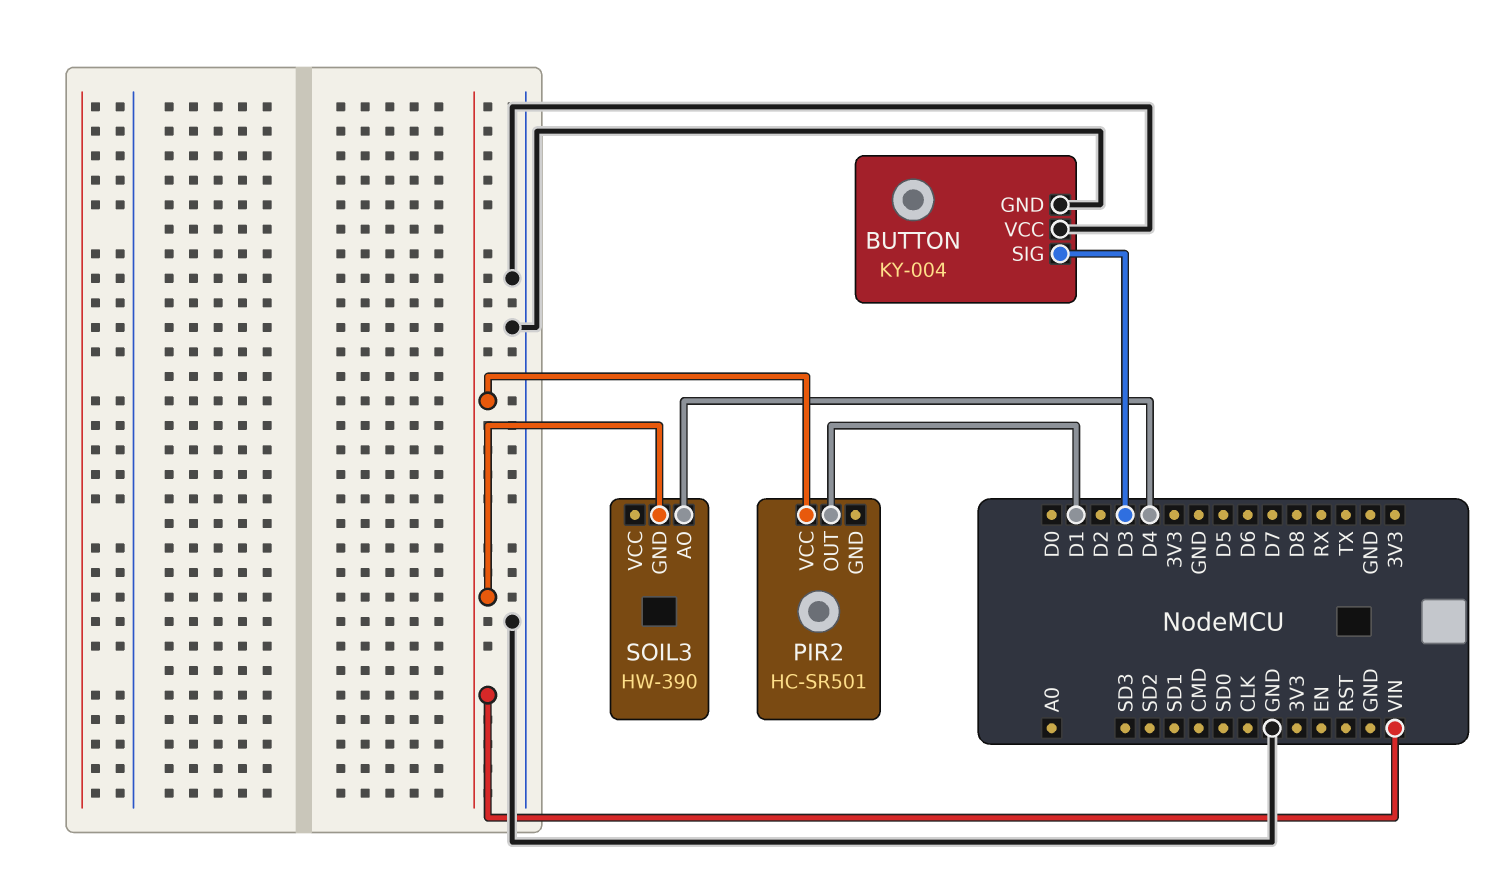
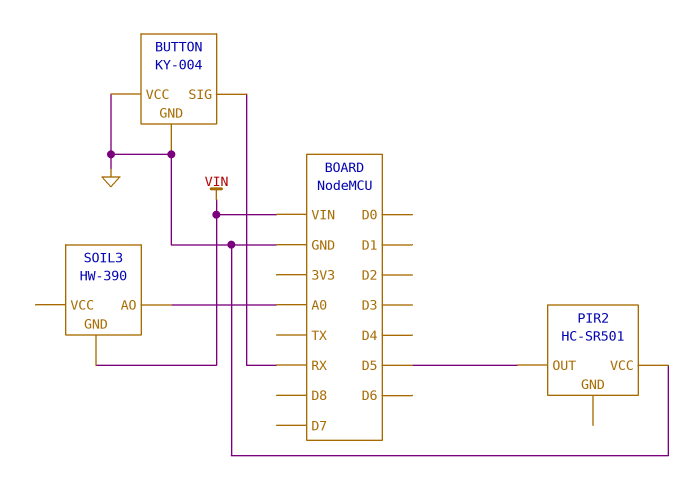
BUTTON pin SIG: D3 -> RX
PIR2 pin OUT: D1 -> D5
PIR2 pin VCC: VIN -> GND
SOIL3 pin AO: D4 -> A0

